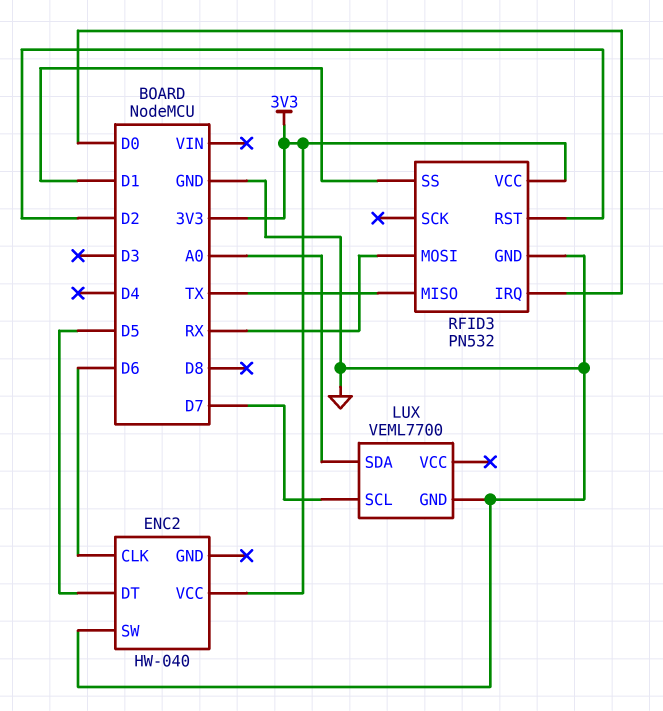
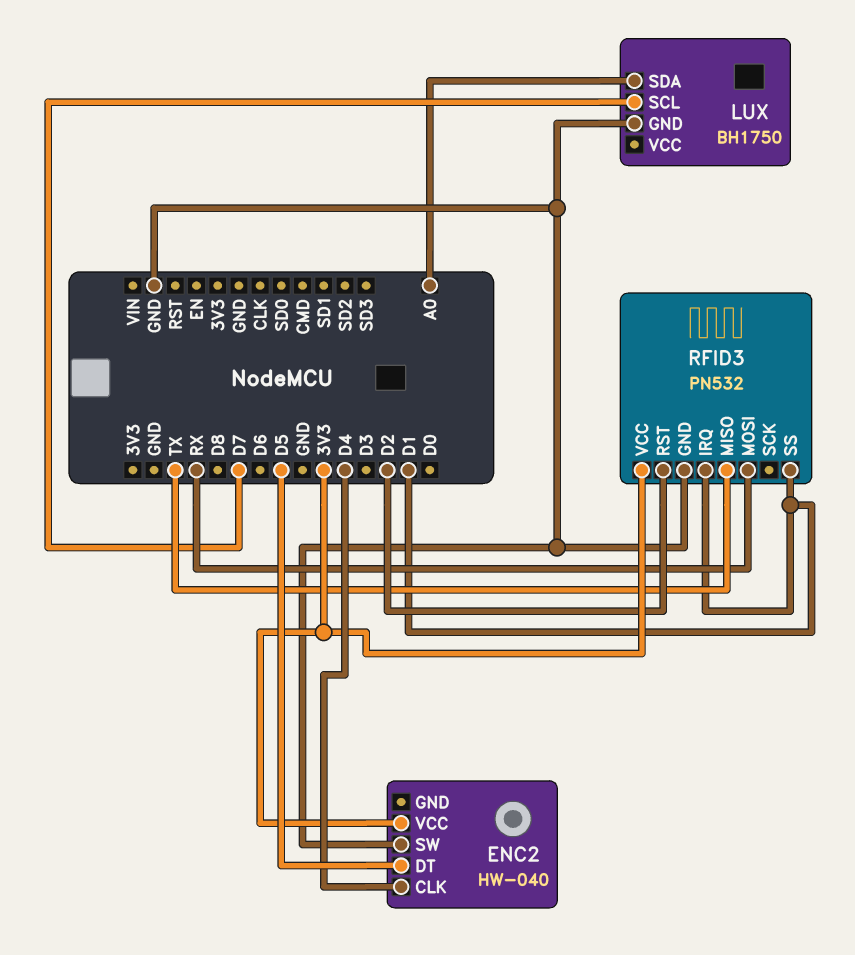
ENC2 pin CLK: D6 -> D4
LUX: VEML7700 -> BH1750
RFID3 pin IRQ: D0 -> D1

